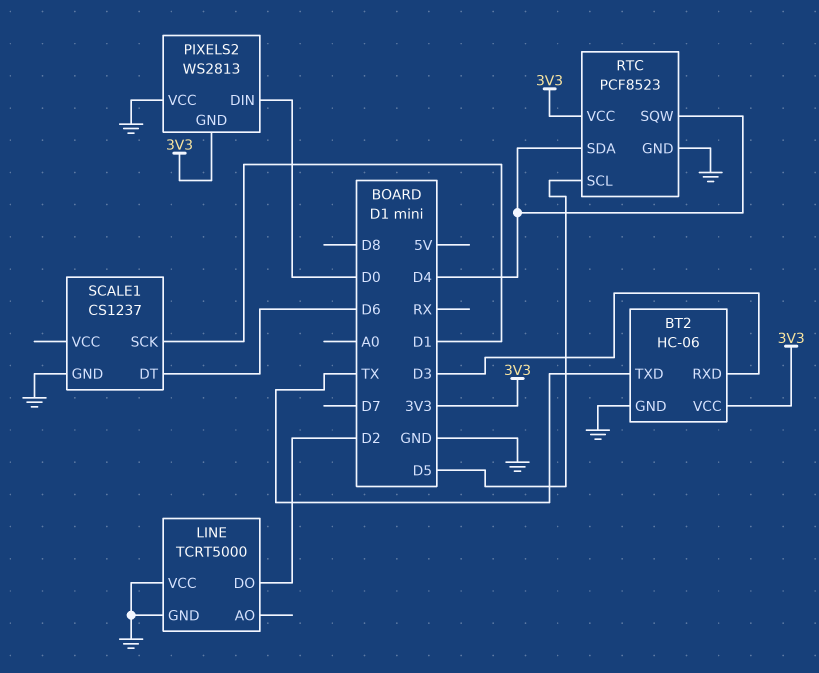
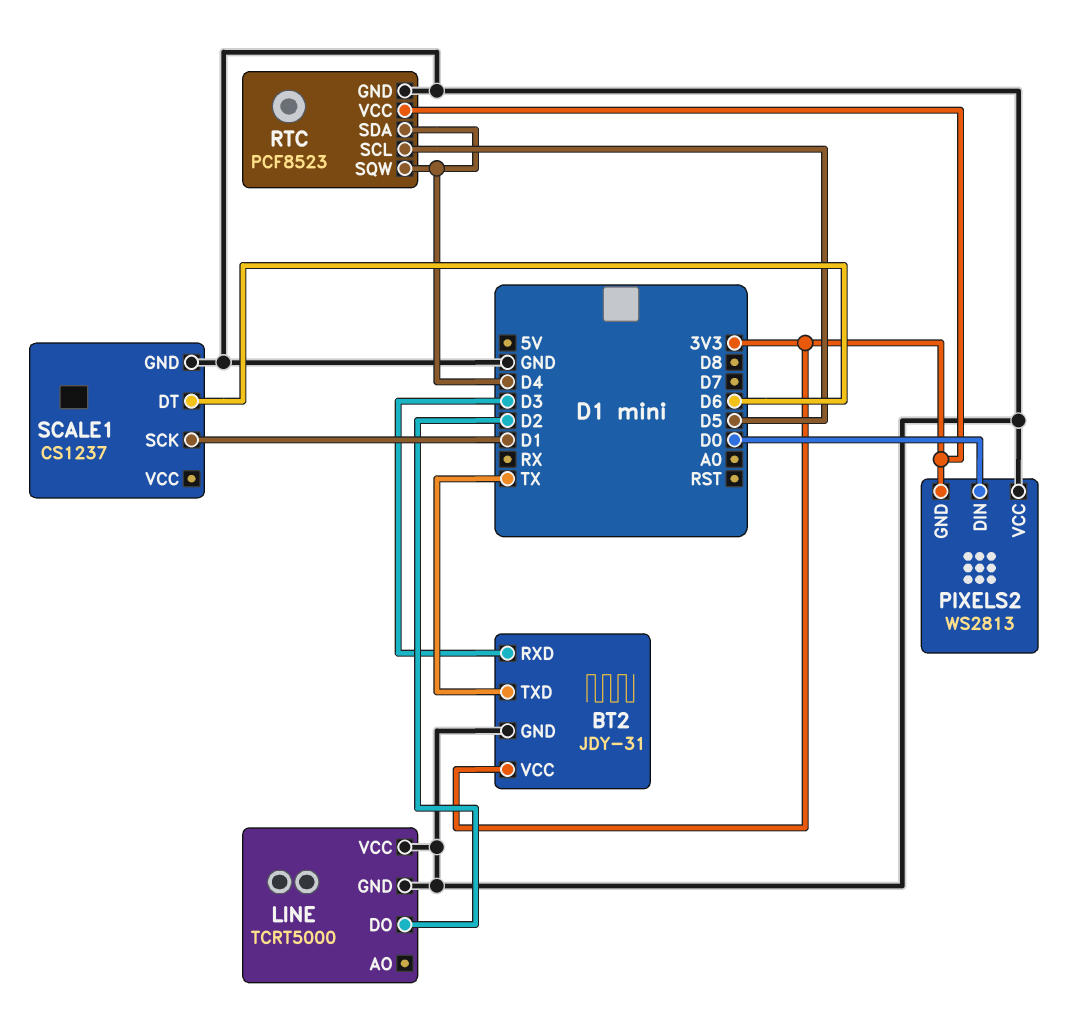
BT2: HC-06 -> JDY-31

